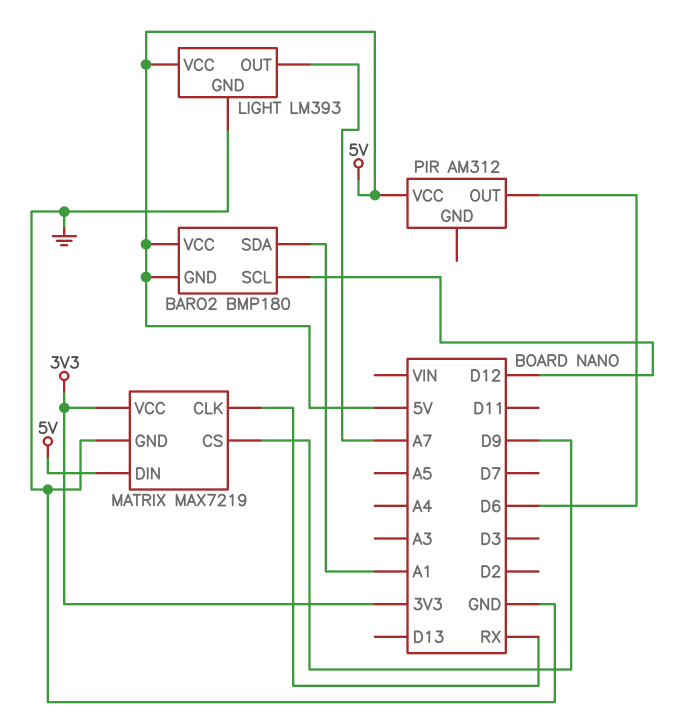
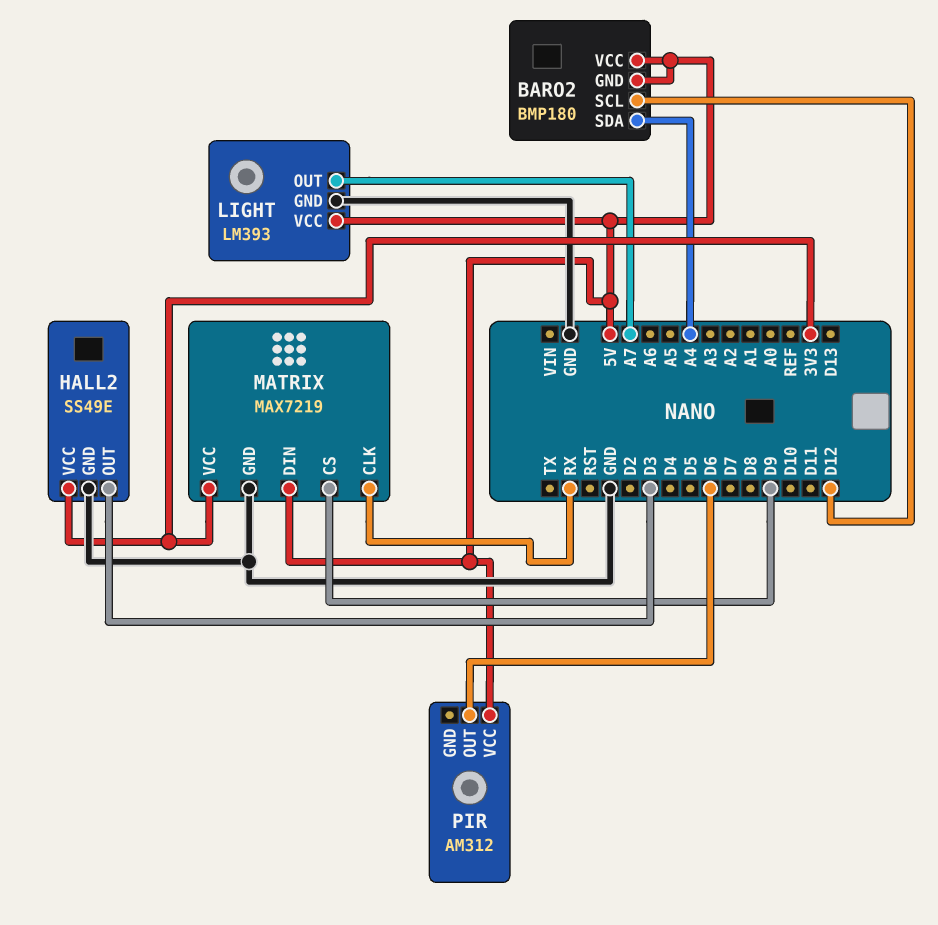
BARO2 pin SDA: A1 -> A4
HALL2: none -> SS49E
HALL2 pin GND: none -> GND
HALL2 pin OUT: none -> D3
HALL2 pin VCC: none -> 3V3

